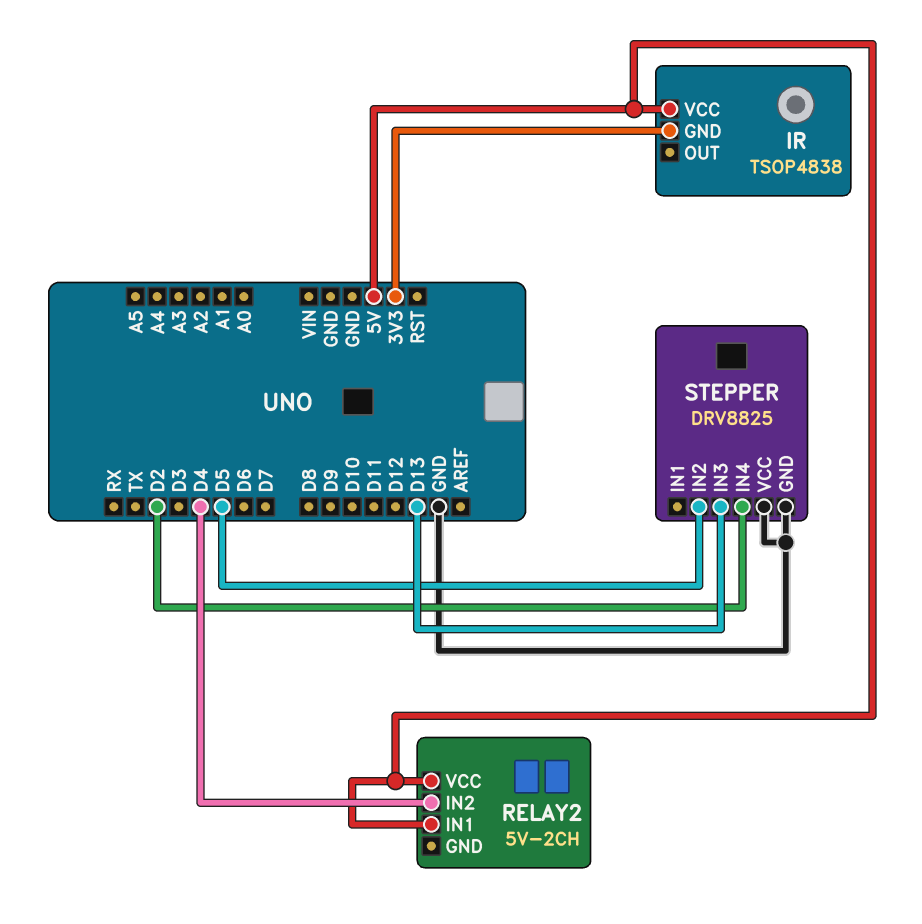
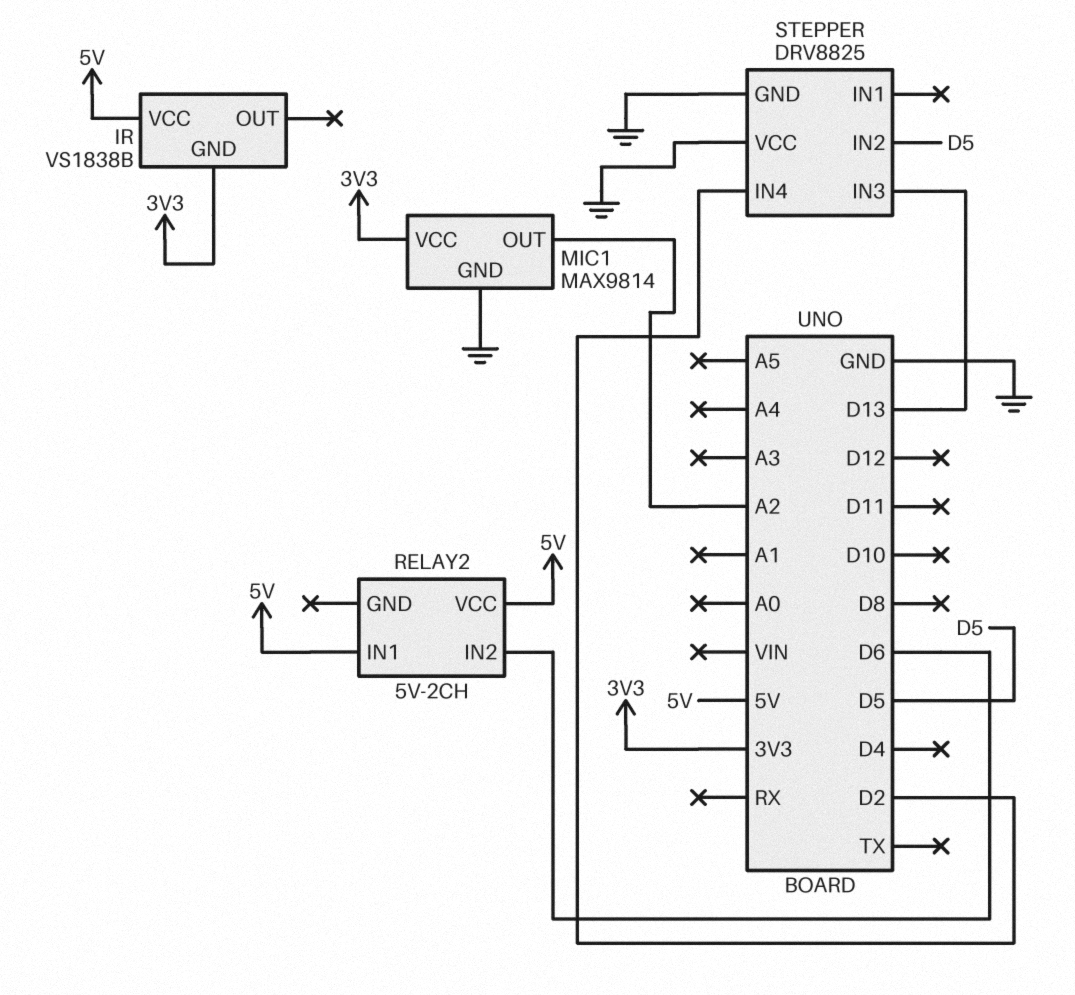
IR: TSOP4838 -> VS1838B
MIC1: none -> MAX9814
MIC1 pin GND: none -> GND
MIC1 pin OUT: none -> A2
MIC1 pin VCC: none -> 3V3
RELAY2 pin IN2: D4 -> D6

